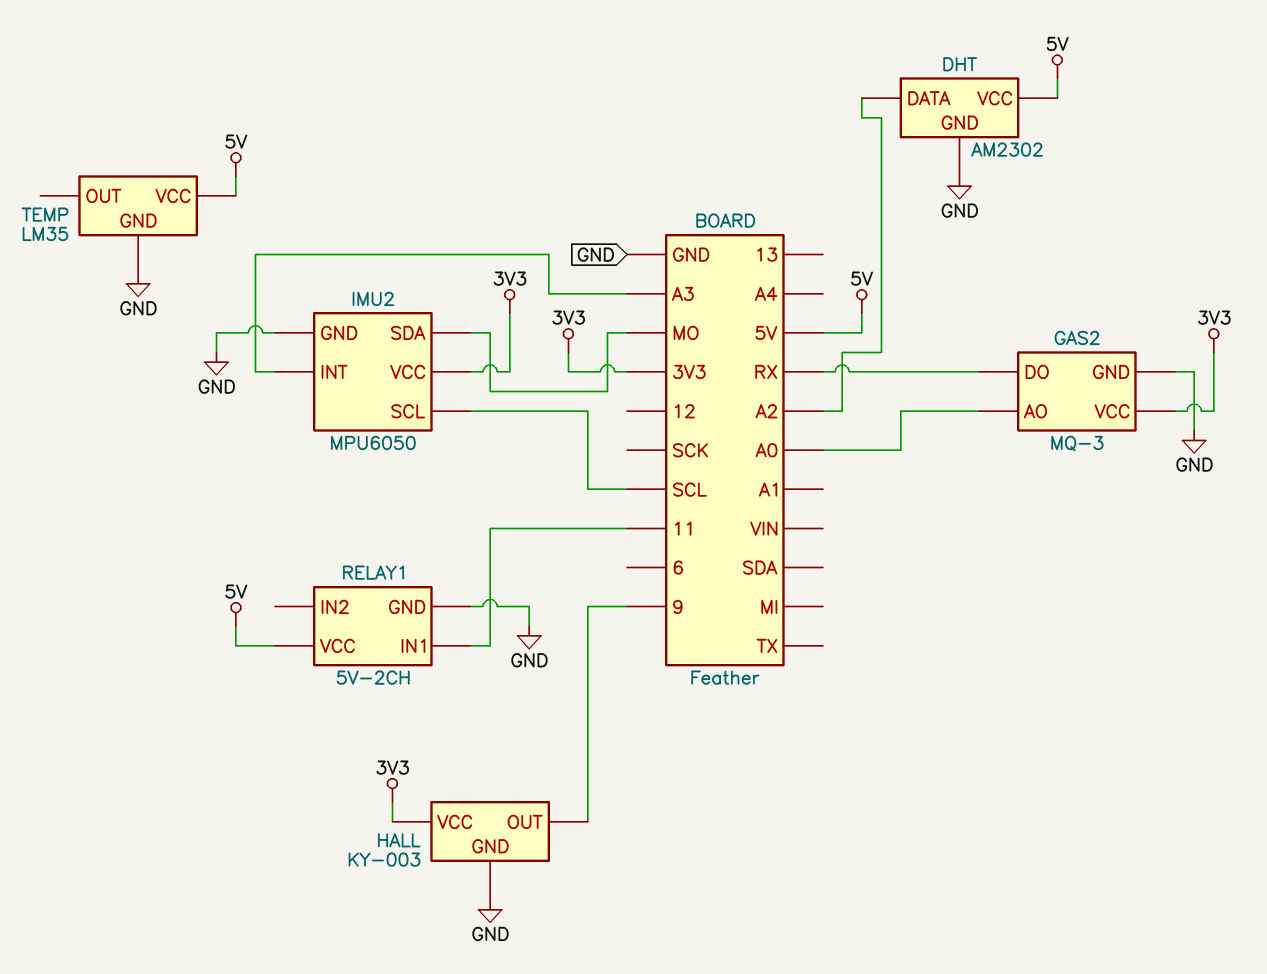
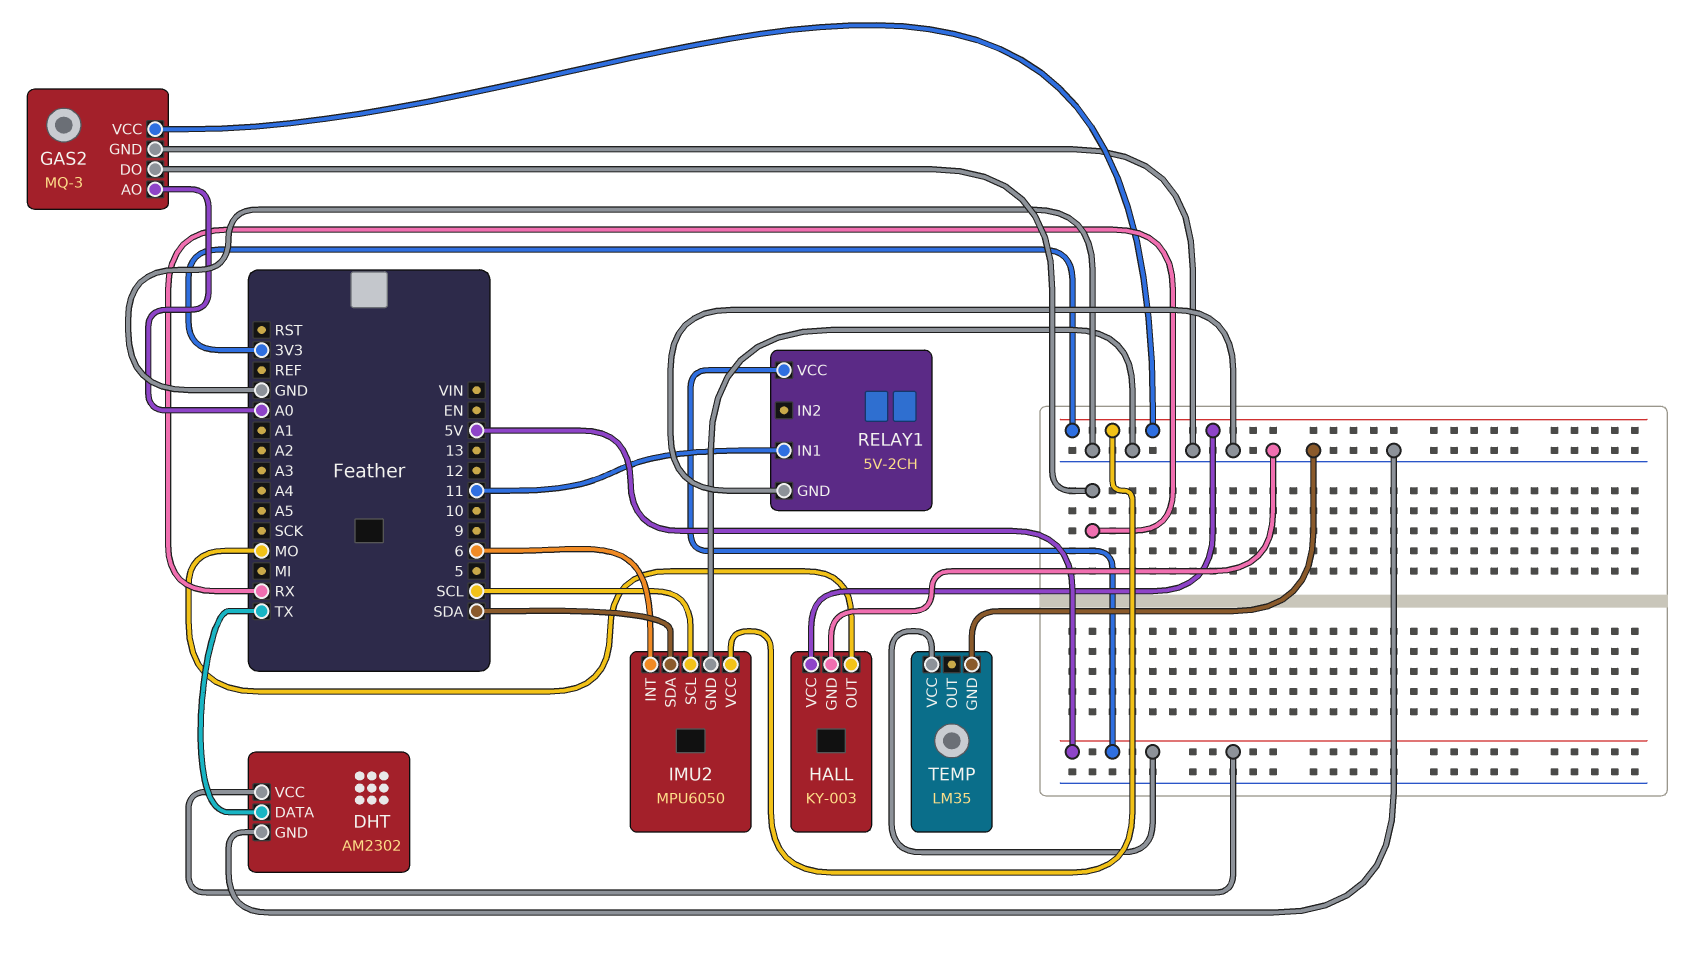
DHT pin DATA: A2 -> TX
HALL pin OUT: 9 -> MO
IMU2 pin INT: A3 -> 6
IMU2 pin SDA: MO -> SDA

